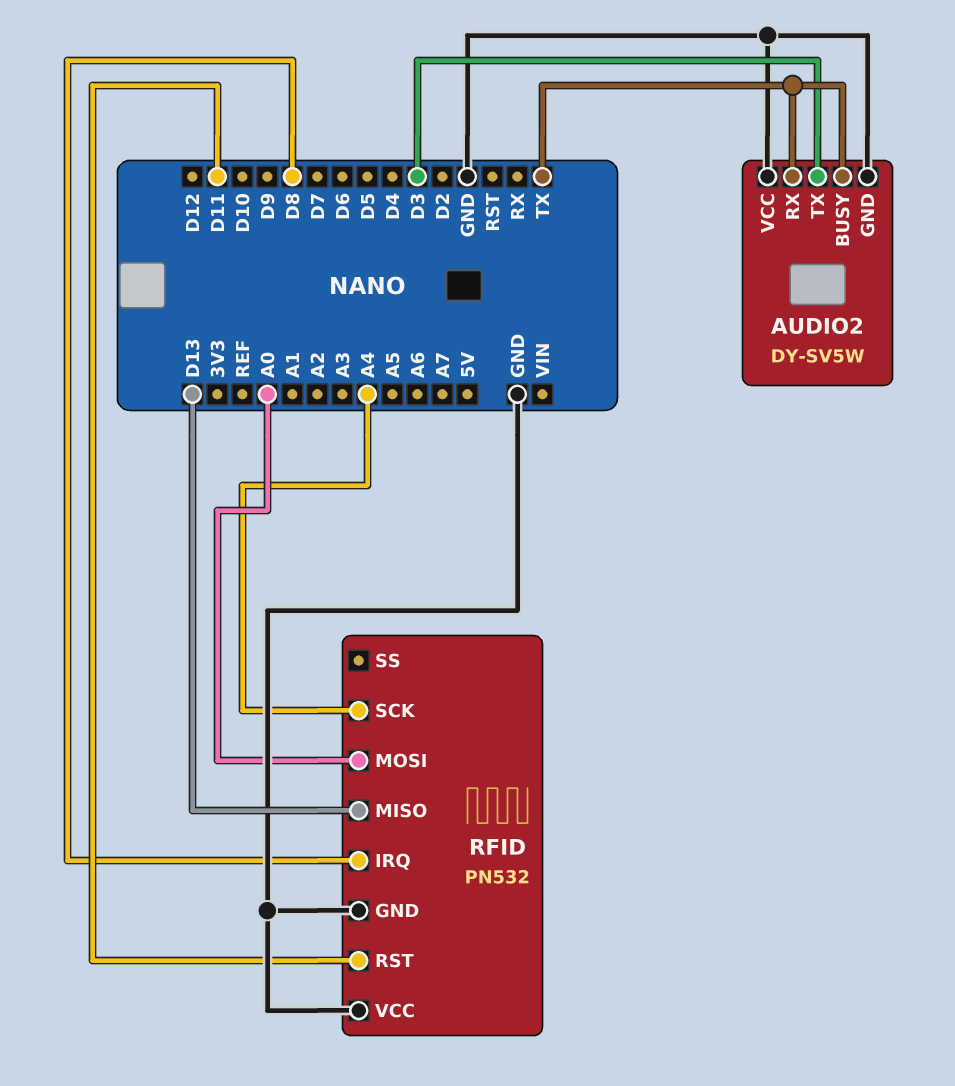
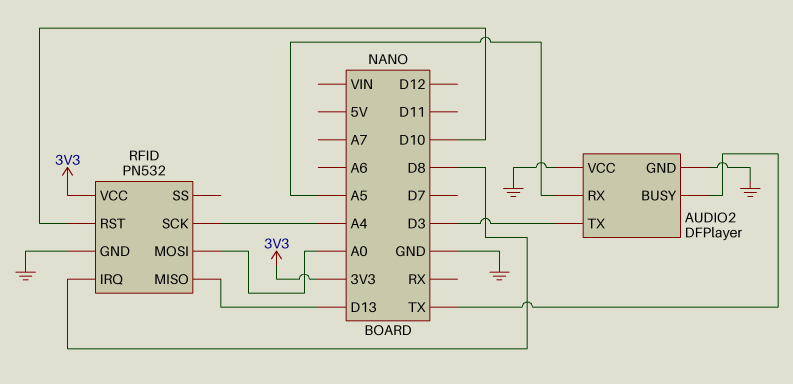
AUDIO2: DY-SV5W -> DFPlayer
AUDIO2 pin RX: TX -> A5
RFID pin RST: D11 -> D10
RFID pin VCC: GND -> 3V3

